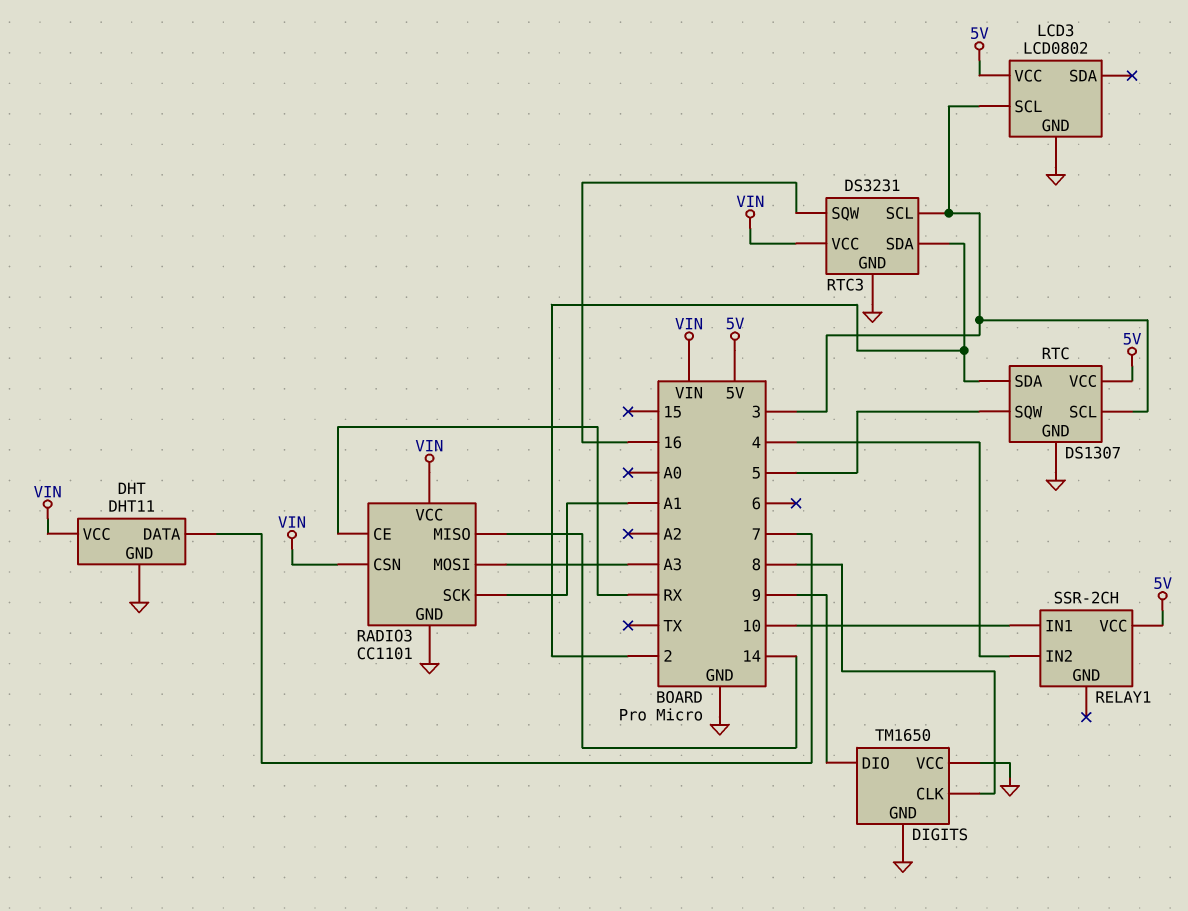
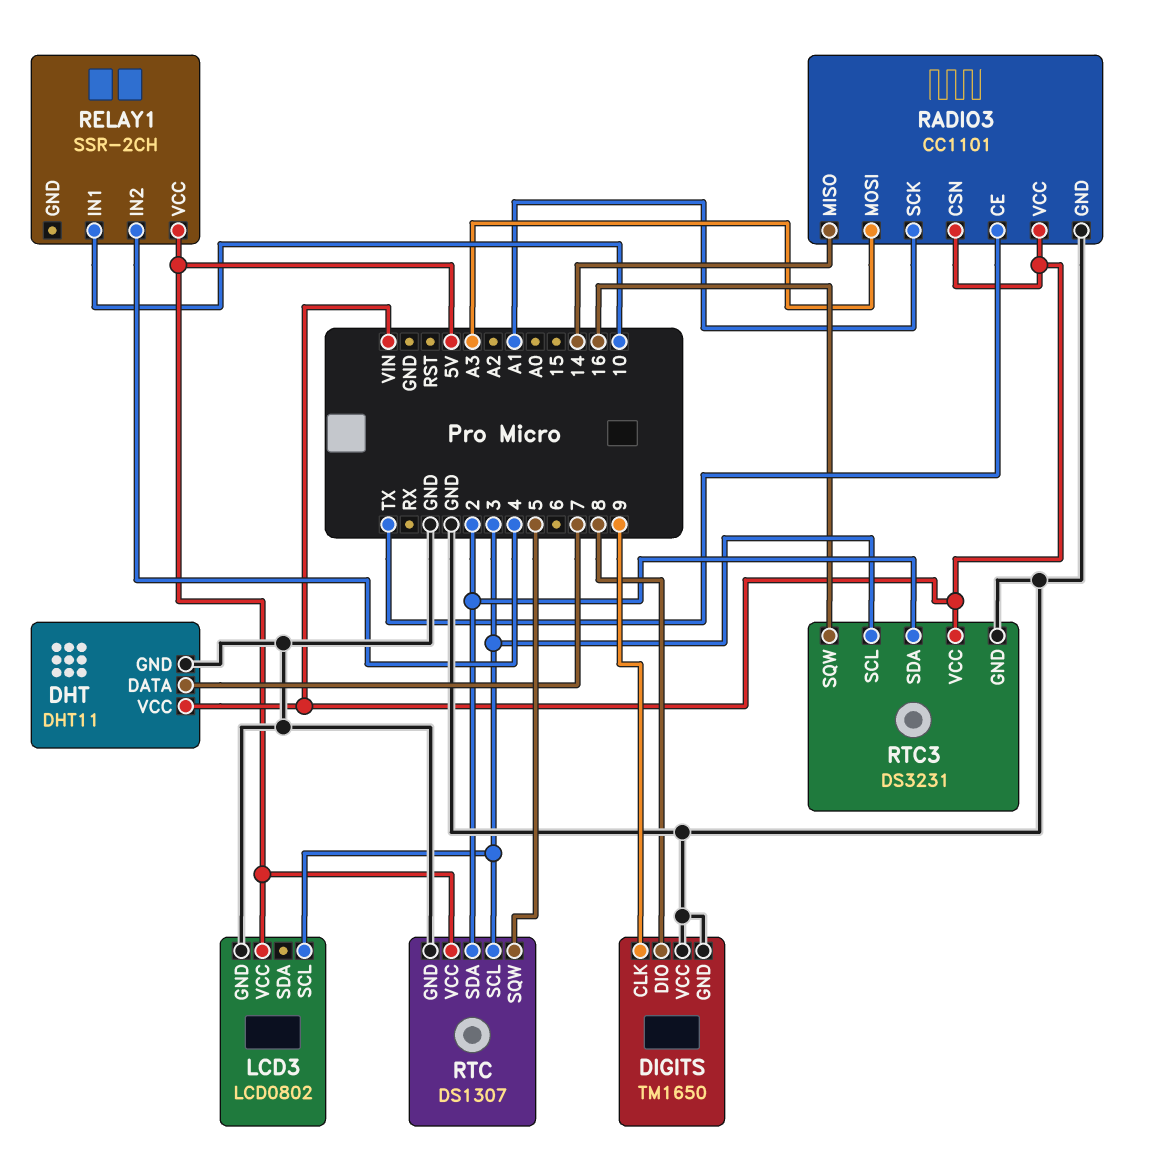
DIGITS pin CLK: 8 -> 9
DIGITS pin DIO: 9 -> 8
RADIO3 pin CE: RX -> TX

